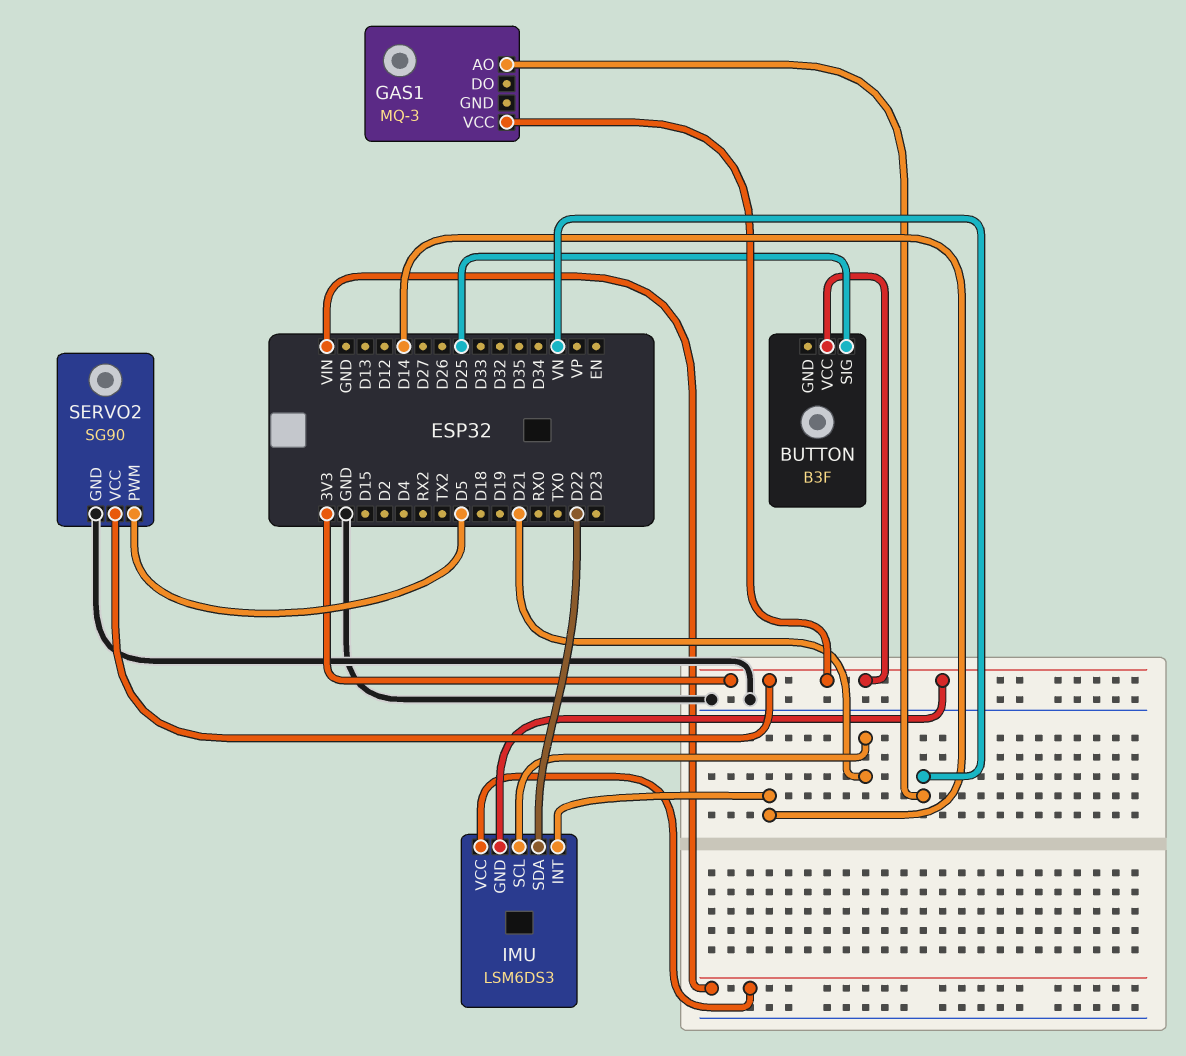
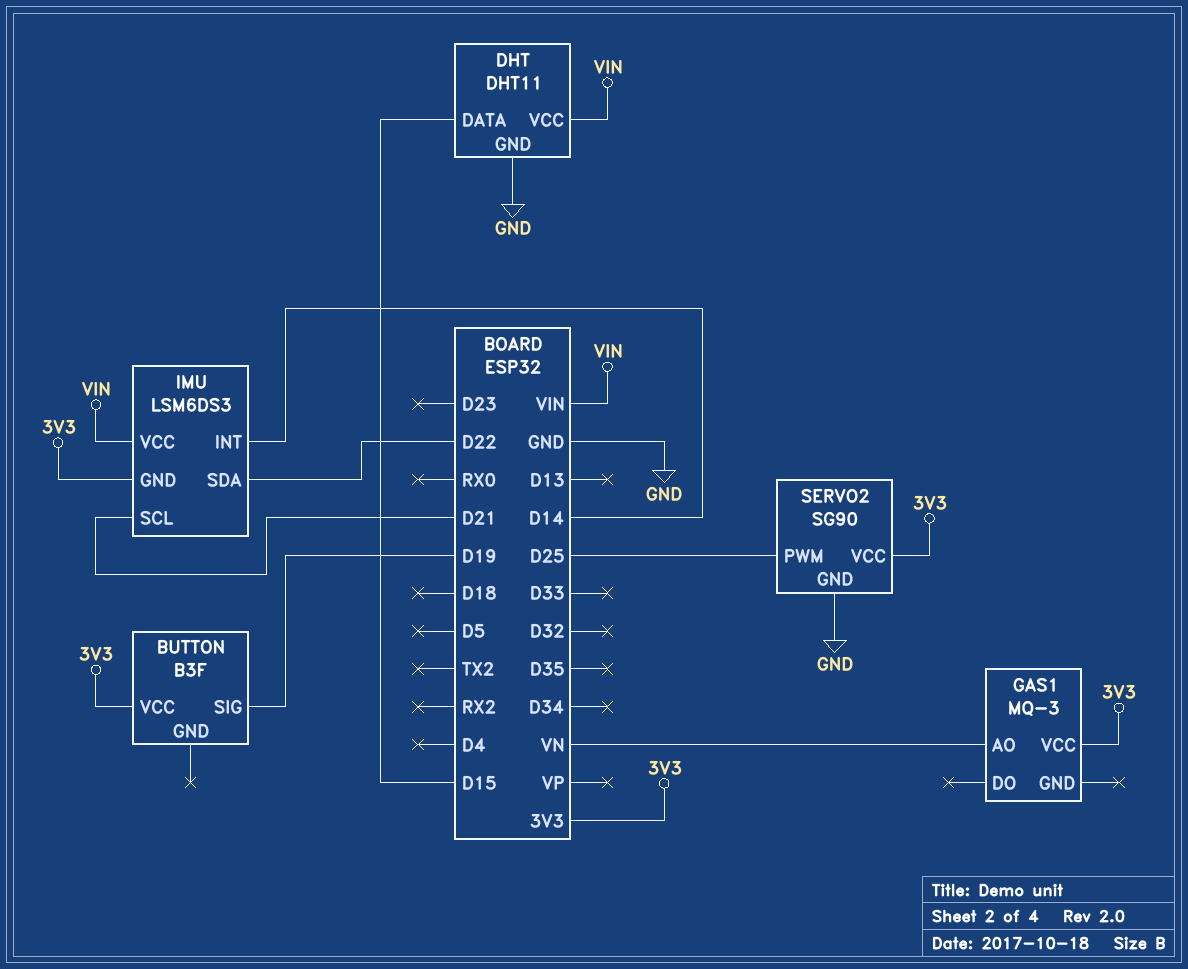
BUTTON pin SIG: D25 -> D19
DHT: none -> DHT11
DHT pin DATA: none -> D15
DHT pin GND: none -> GND
DHT pin VCC: none -> VIN
SERVO2 pin PWM: D5 -> D25

